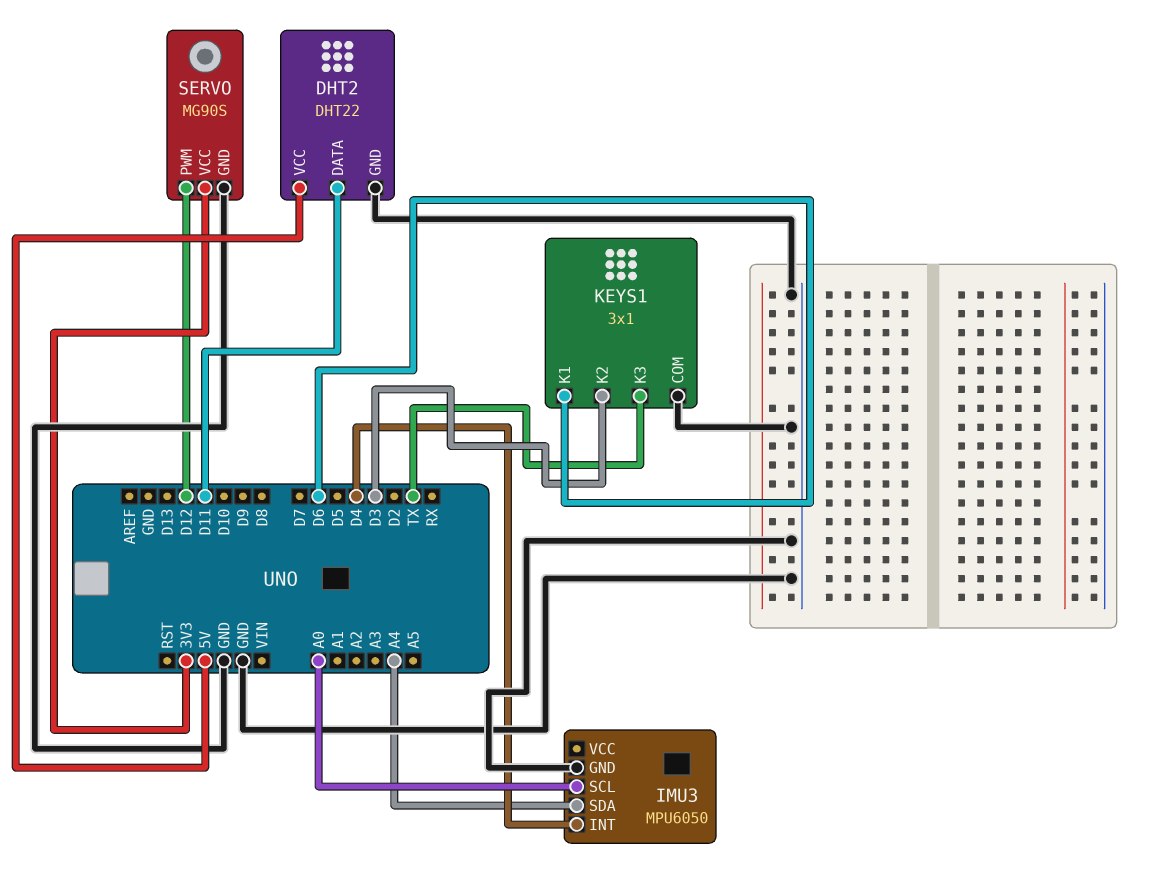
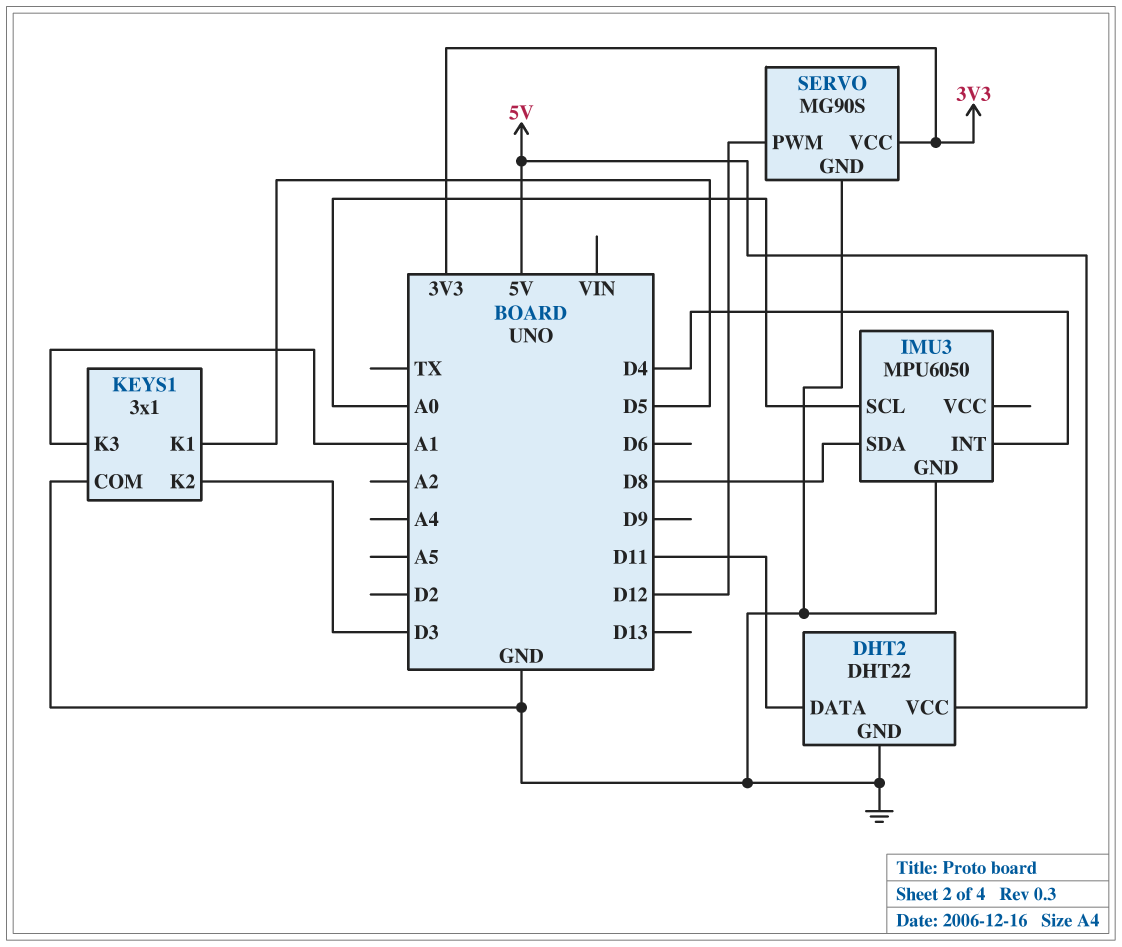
IMU3 pin SDA: A4 -> D8
KEYS1 pin K1: D6 -> D5
KEYS1 pin K3: TX -> A1

